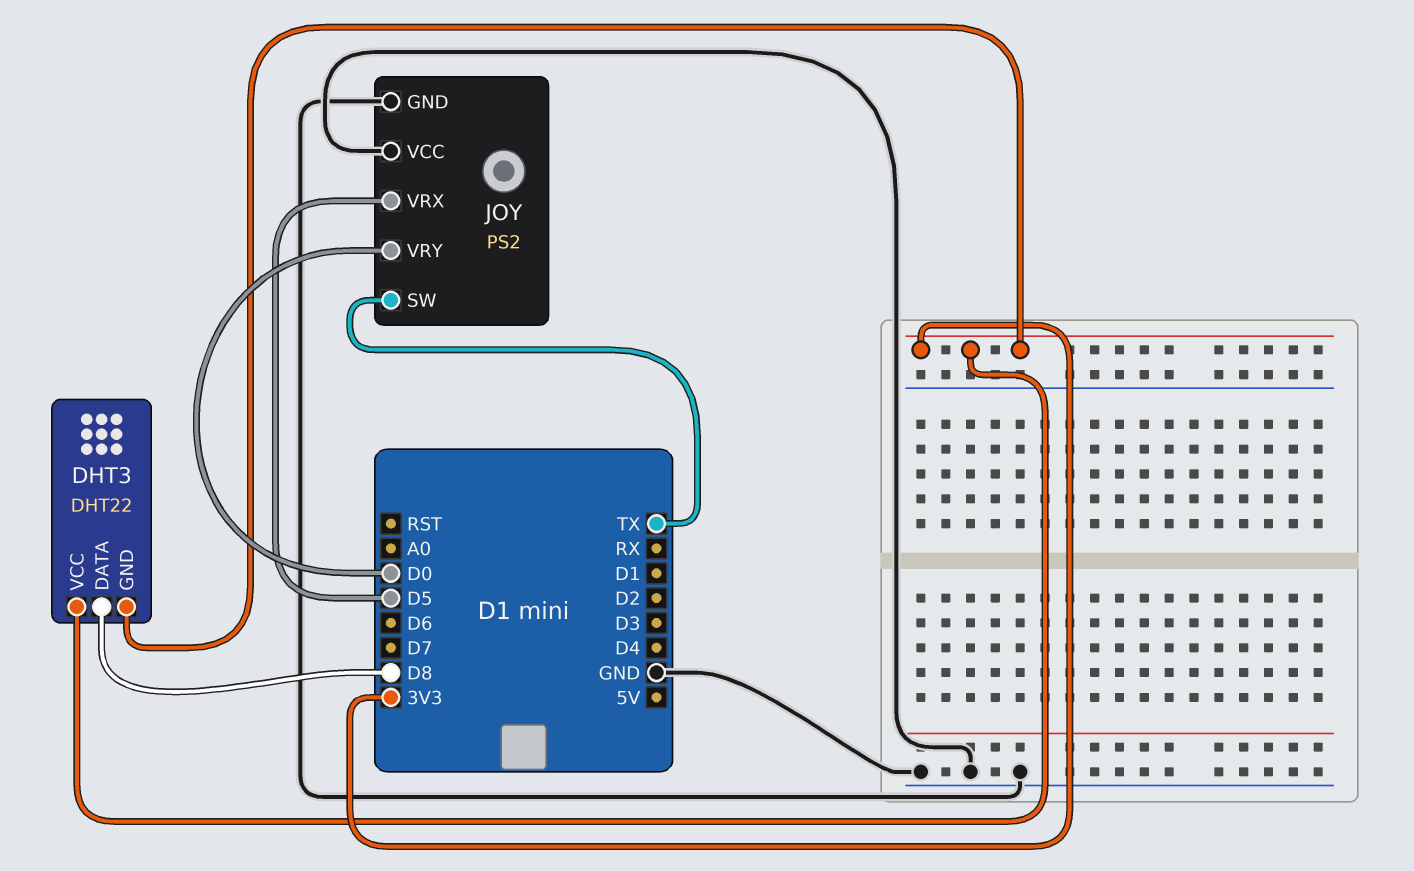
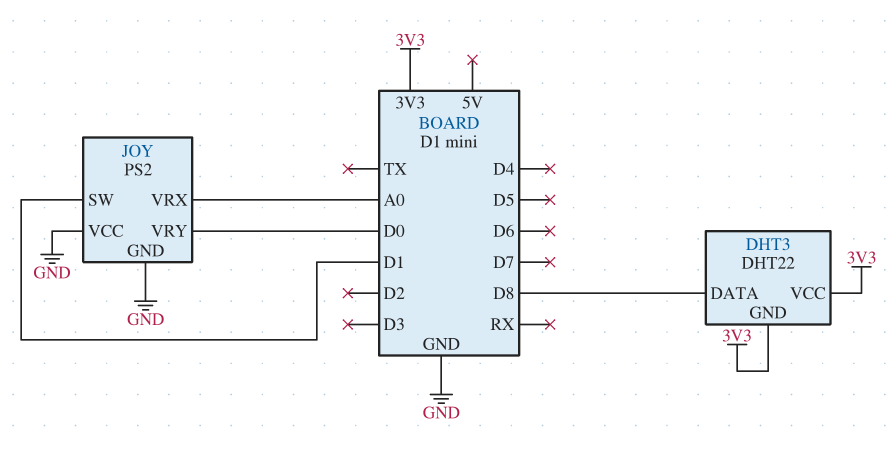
JOY pin SW: TX -> D1
JOY pin VRX: D5 -> A0

